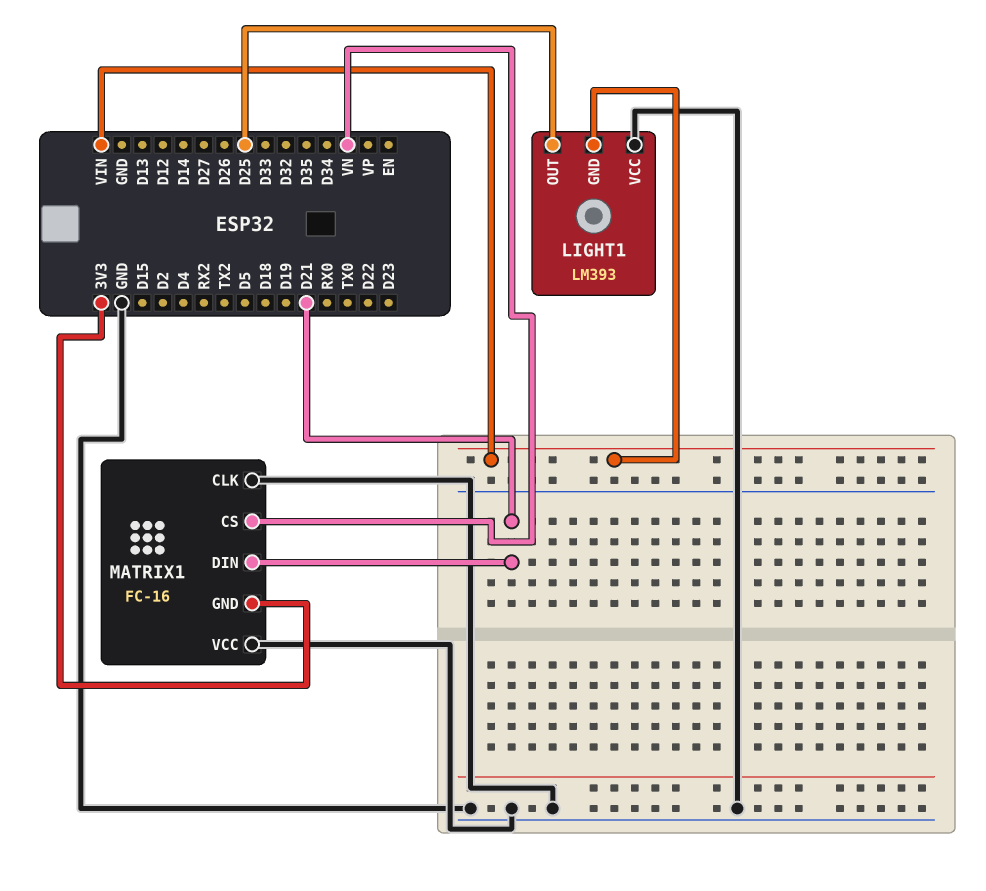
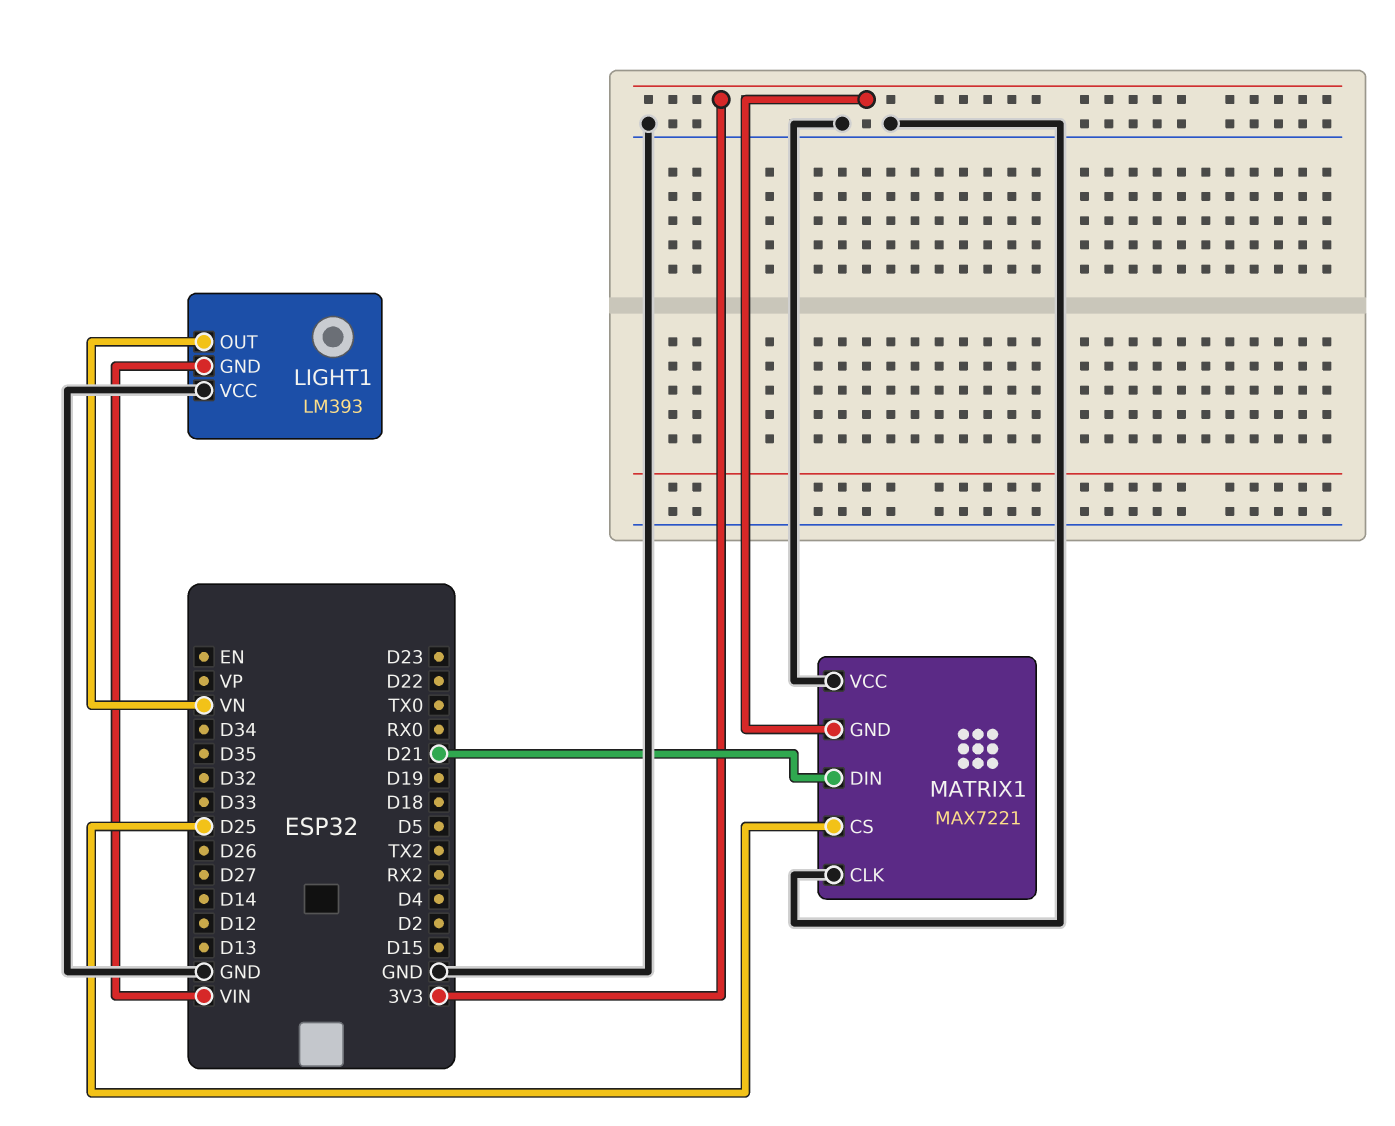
LIGHT1 pin OUT: D25 -> VN
MATRIX1: FC-16 -> MAX7221
MATRIX1 pin CS: VN -> D25

